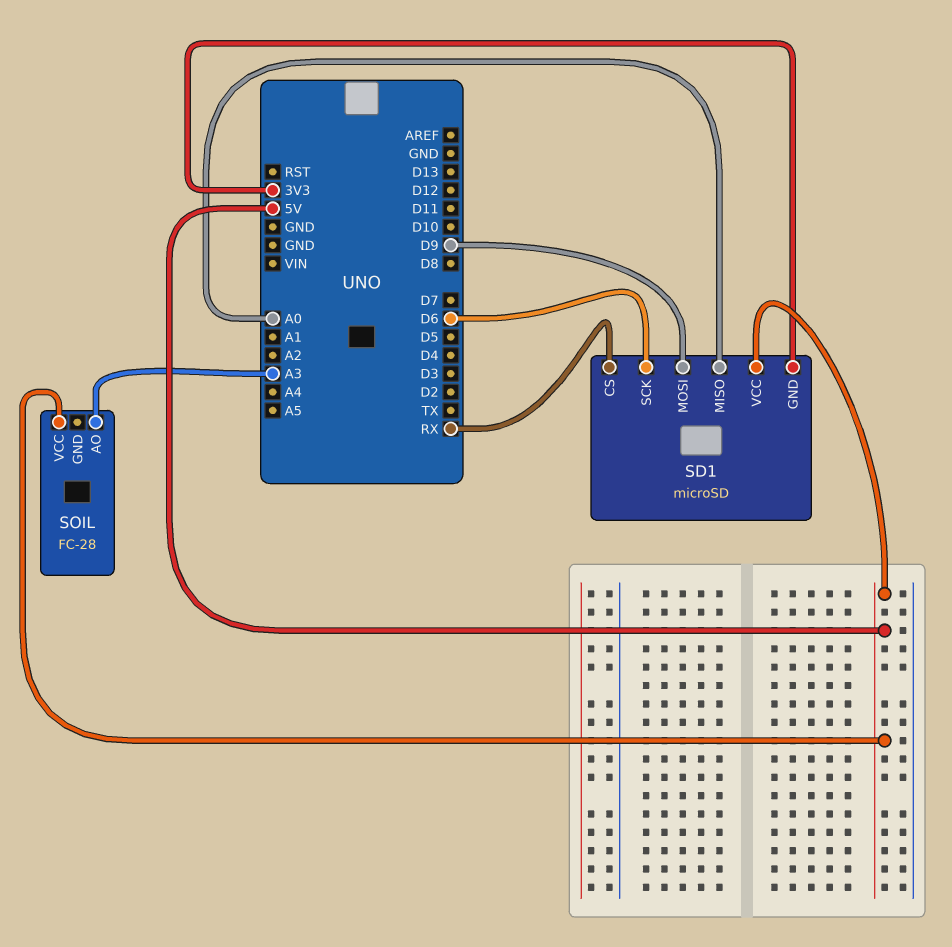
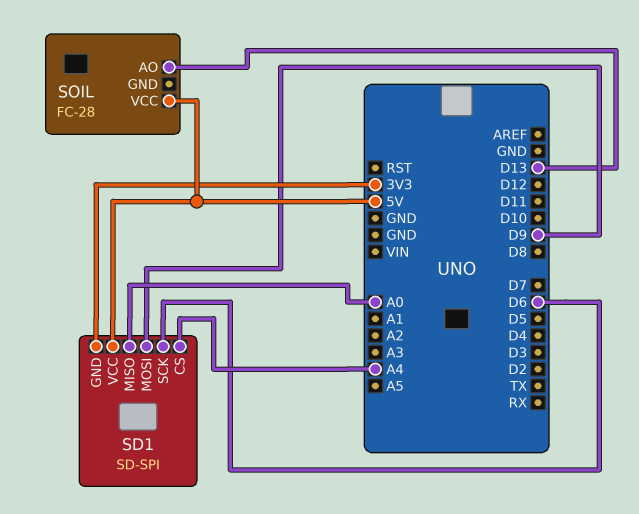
SD1: microSD -> SD-SPI
SD1 pin CS: RX -> A4
SOIL pin AO: A3 -> D13

